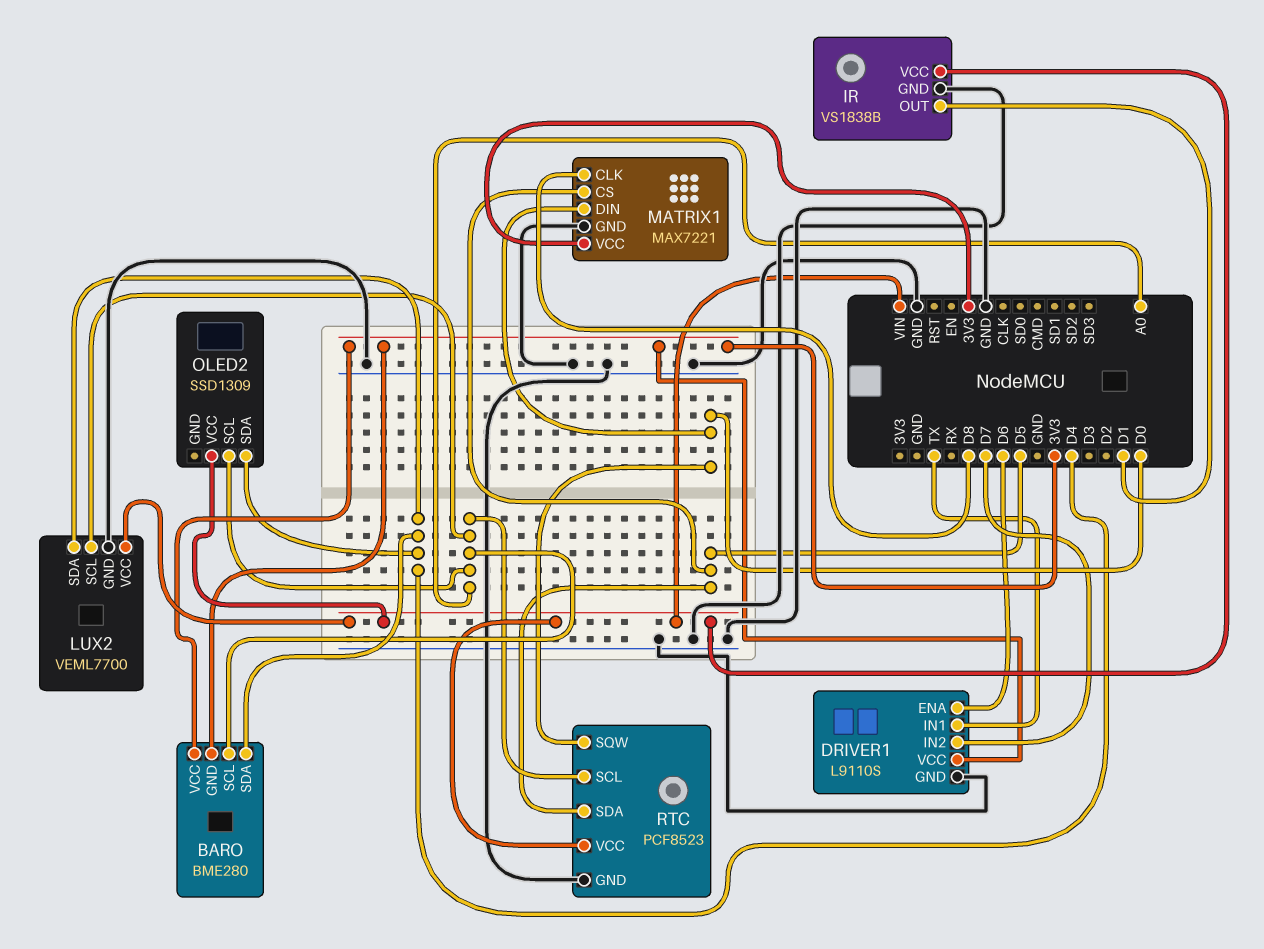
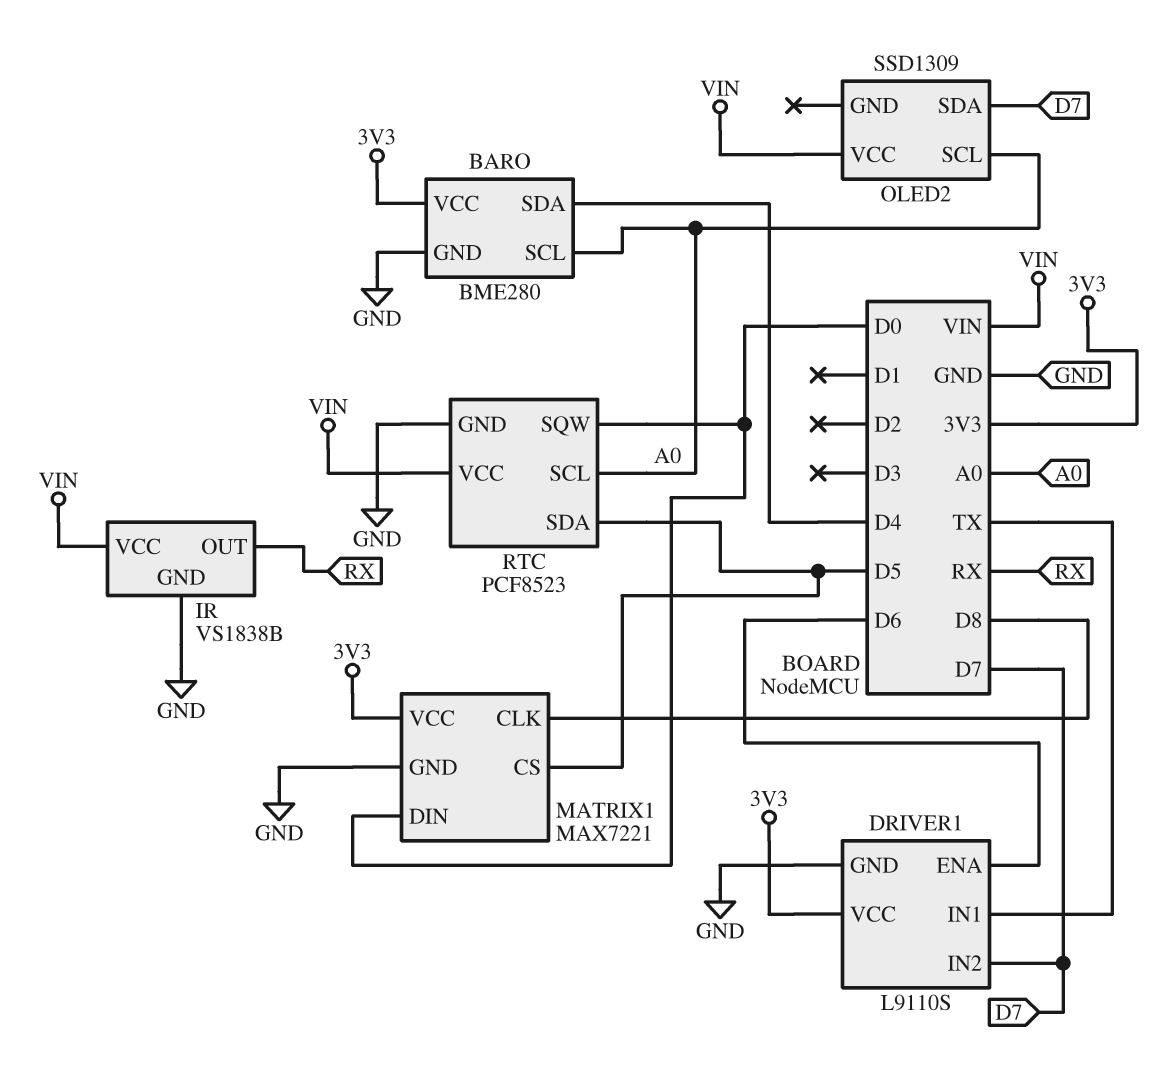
BARO pin GND: 3V3 -> GND
IR pin OUT: D1 -> RX
LUX2: VEML7700 -> none
LUX2 pin GND: GND -> none
LUX2 pin SCL: A0 -> none
LUX2 pin SDA: D4 -> none
LUX2 pin VCC: VIN -> none
OLED2 pin SDA: D4 -> D7

